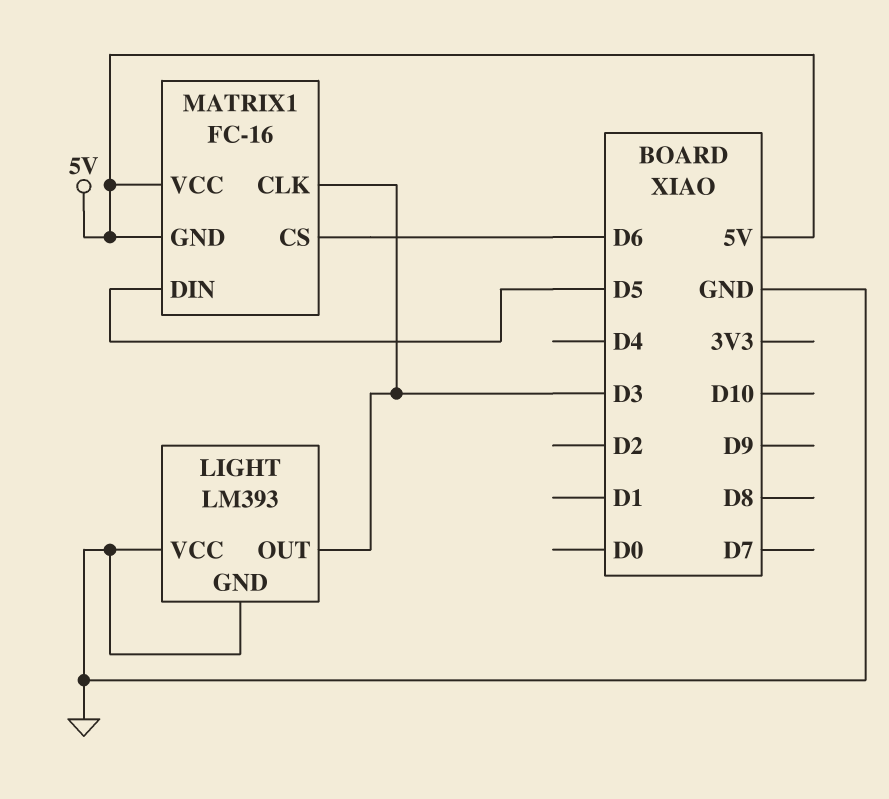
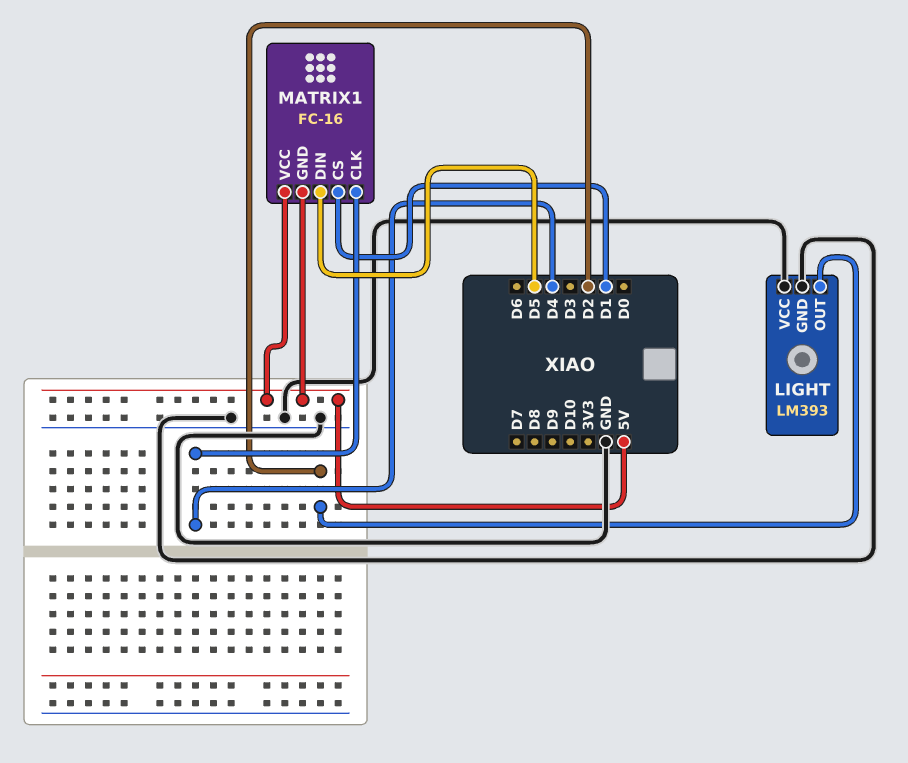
LIGHT pin OUT: D3 -> D2
MATRIX1 pin CLK: D3 -> D4
MATRIX1 pin CS: D6 -> D1

